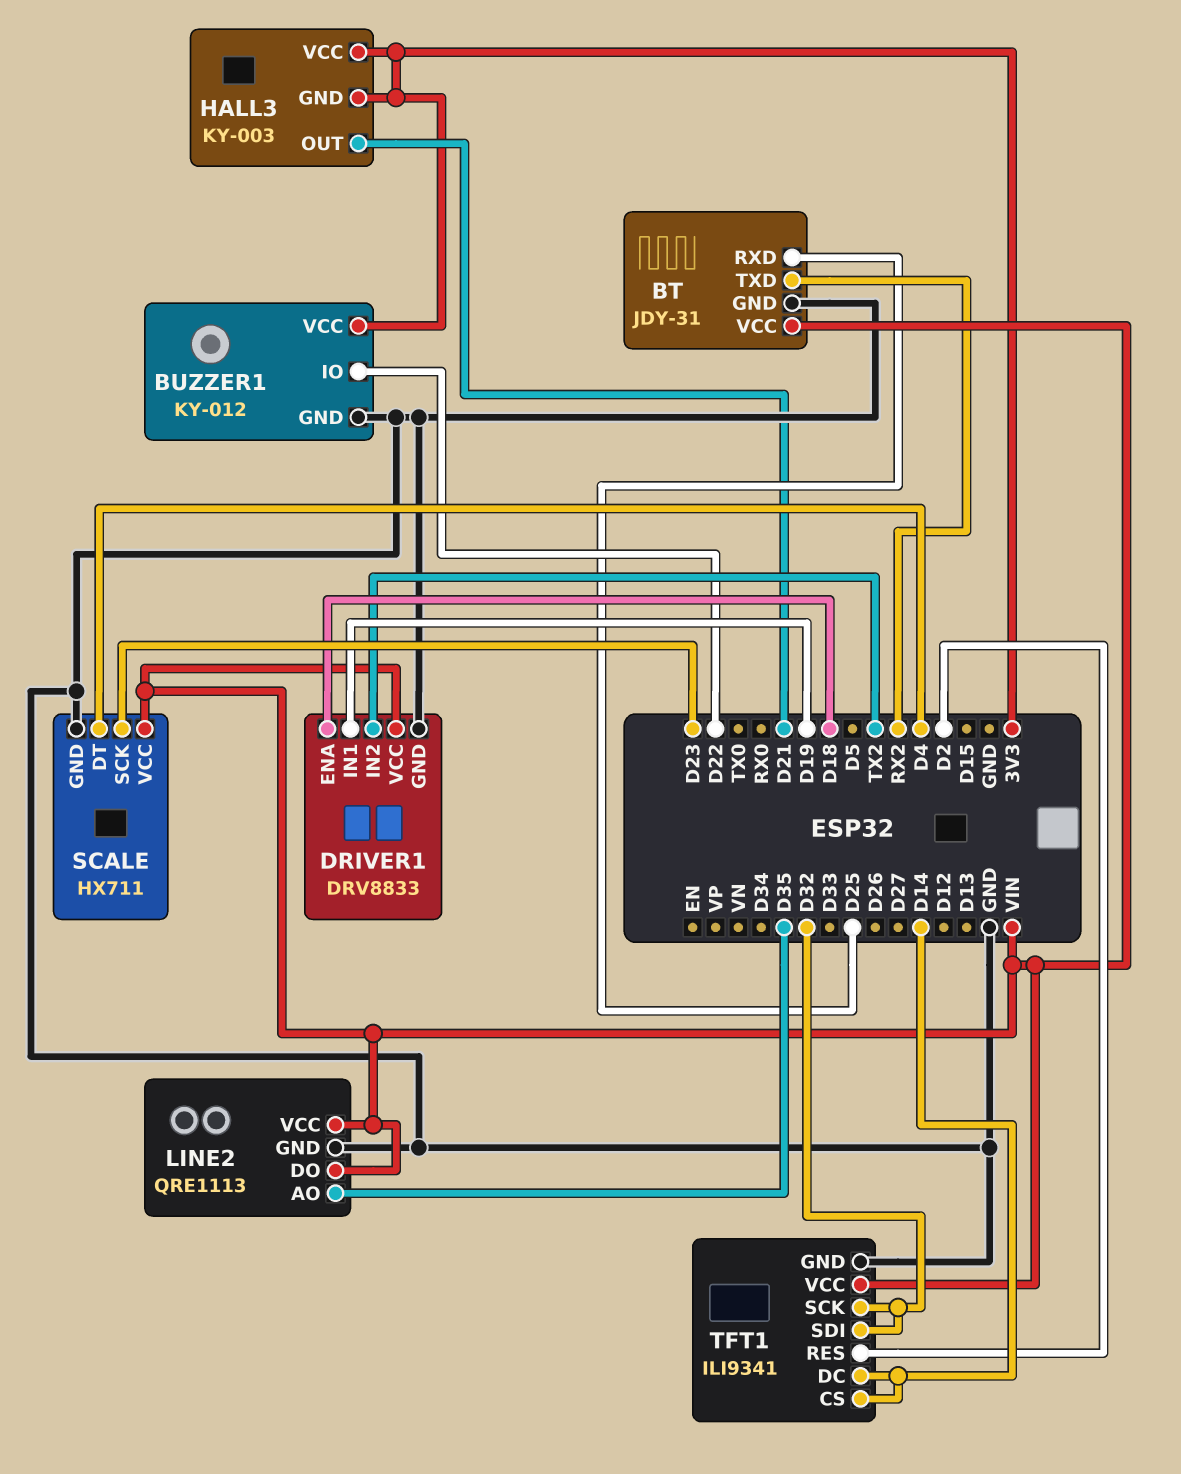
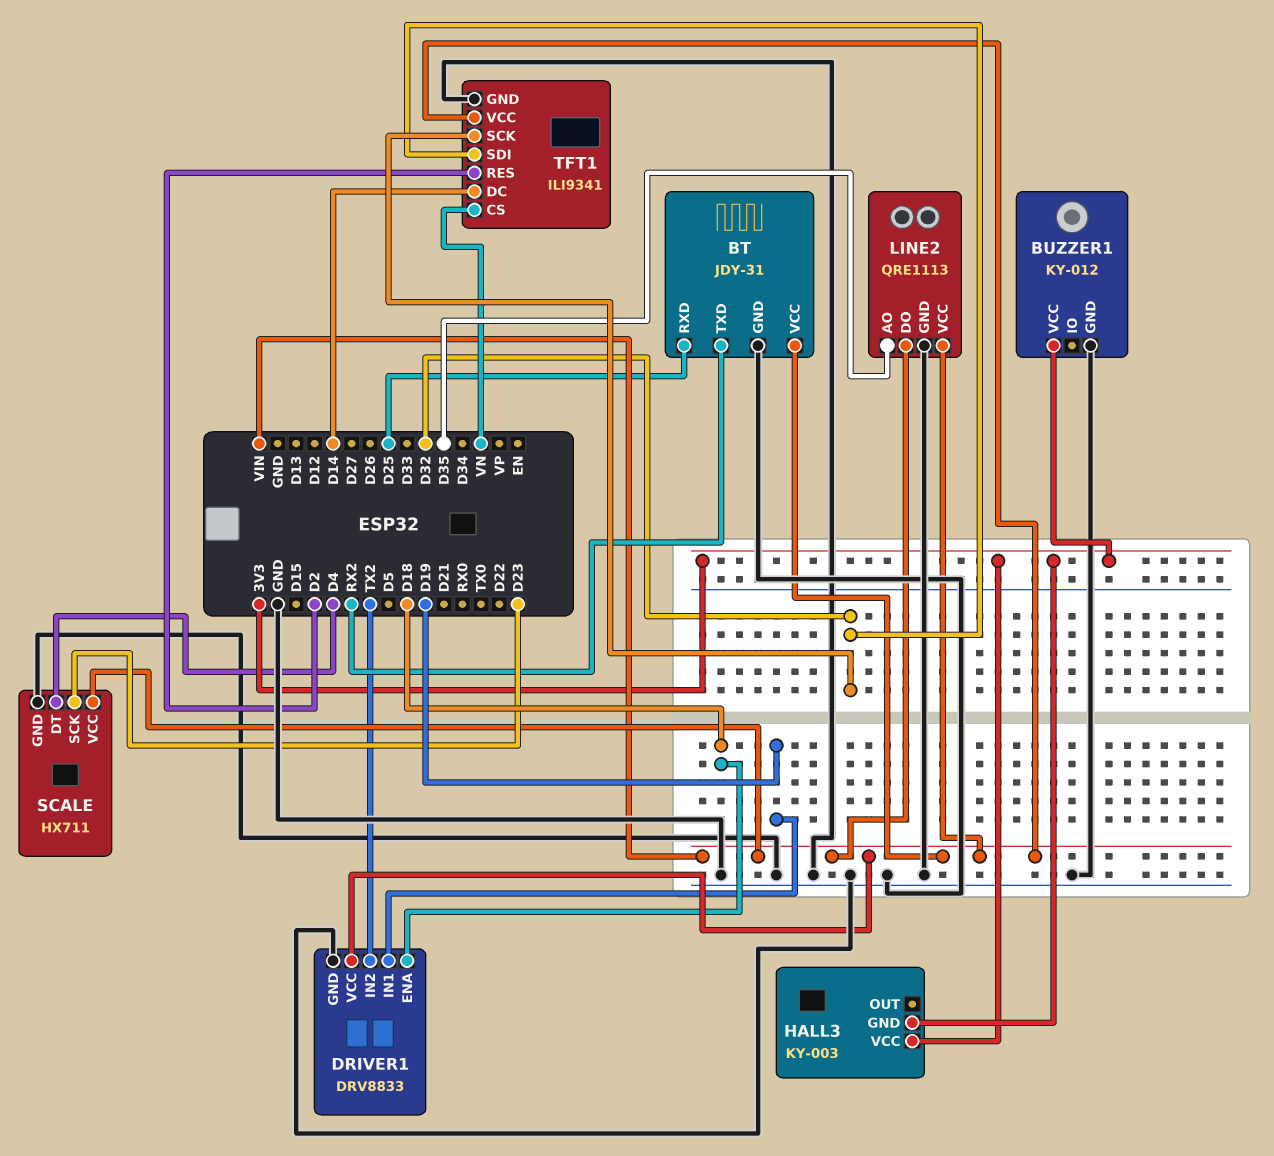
BUZZER1 pin IO: D22 -> none
HALL3 pin OUT: D21 -> none
TFT1 pin CS: D14 -> VN

